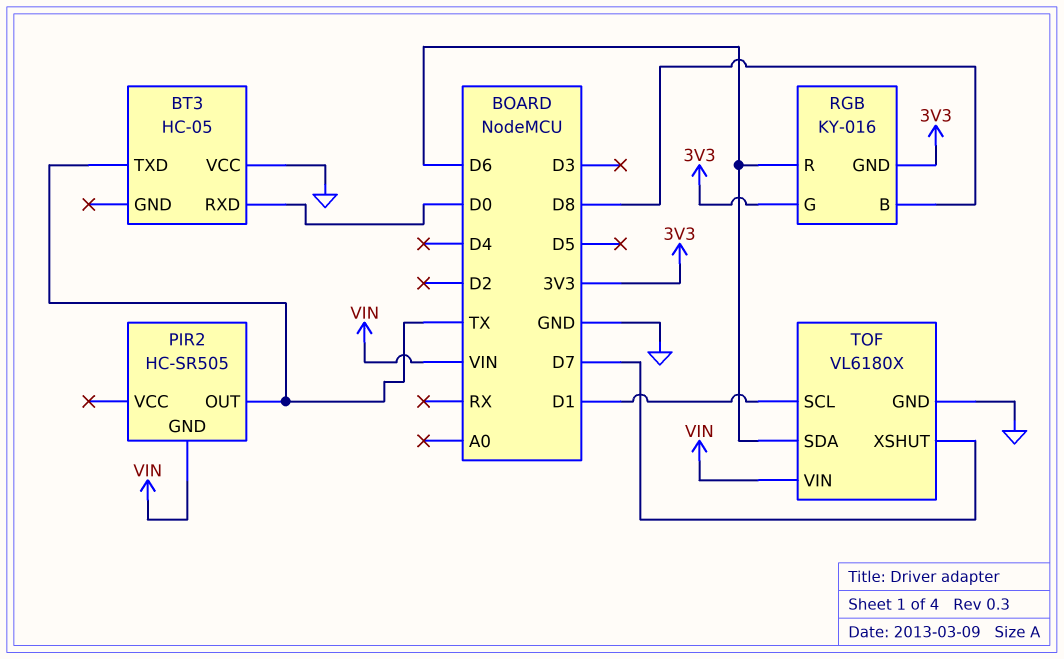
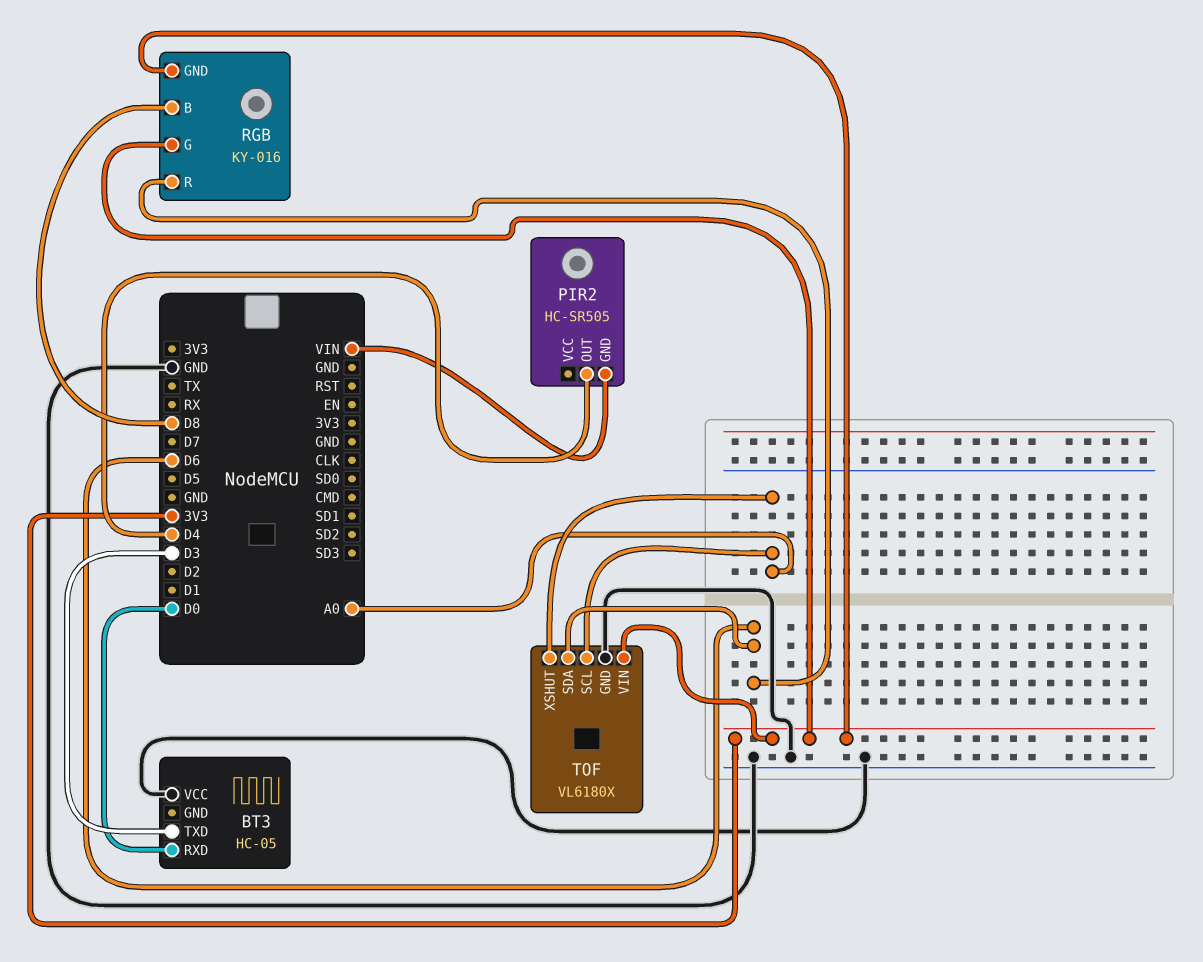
BT3 pin TXD: TX -> D3
PIR2 pin OUT: TX -> D4
TOF pin SCL: D1 -> A0
TOF pin VIN: VIN -> 3V3
TOF pin XSHUT: D7 -> A0

